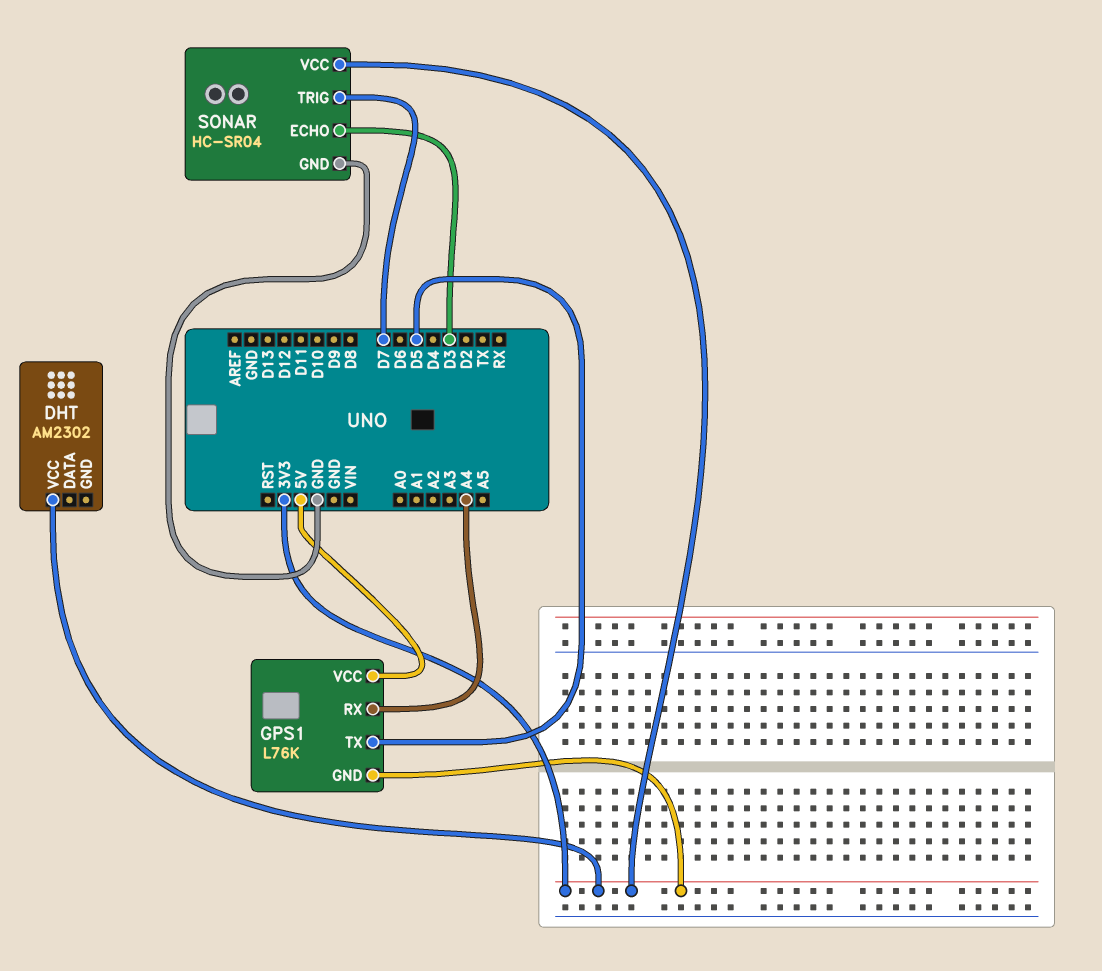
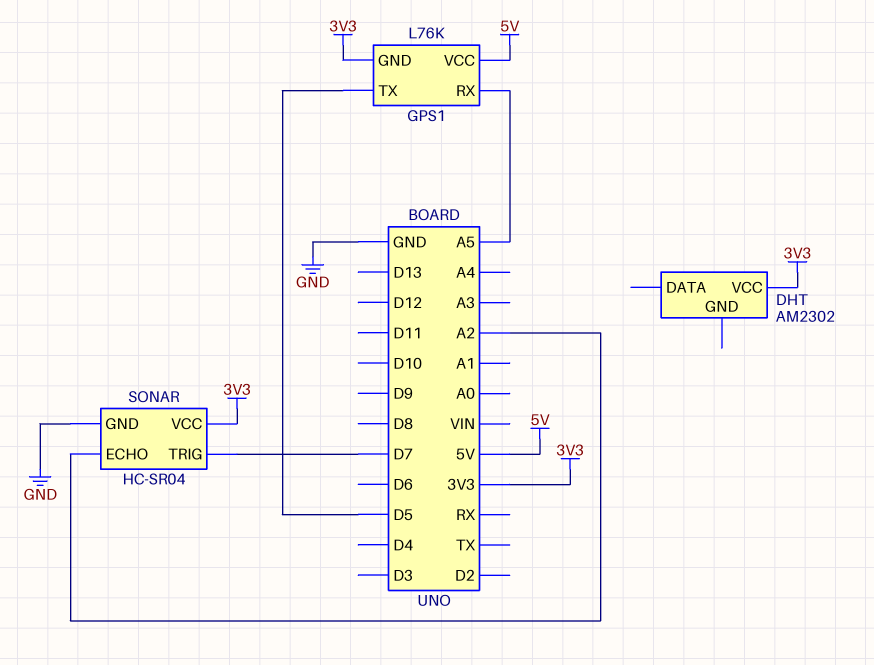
GPS1 pin RX: A4 -> A5
SONAR pin ECHO: D3 -> A2

